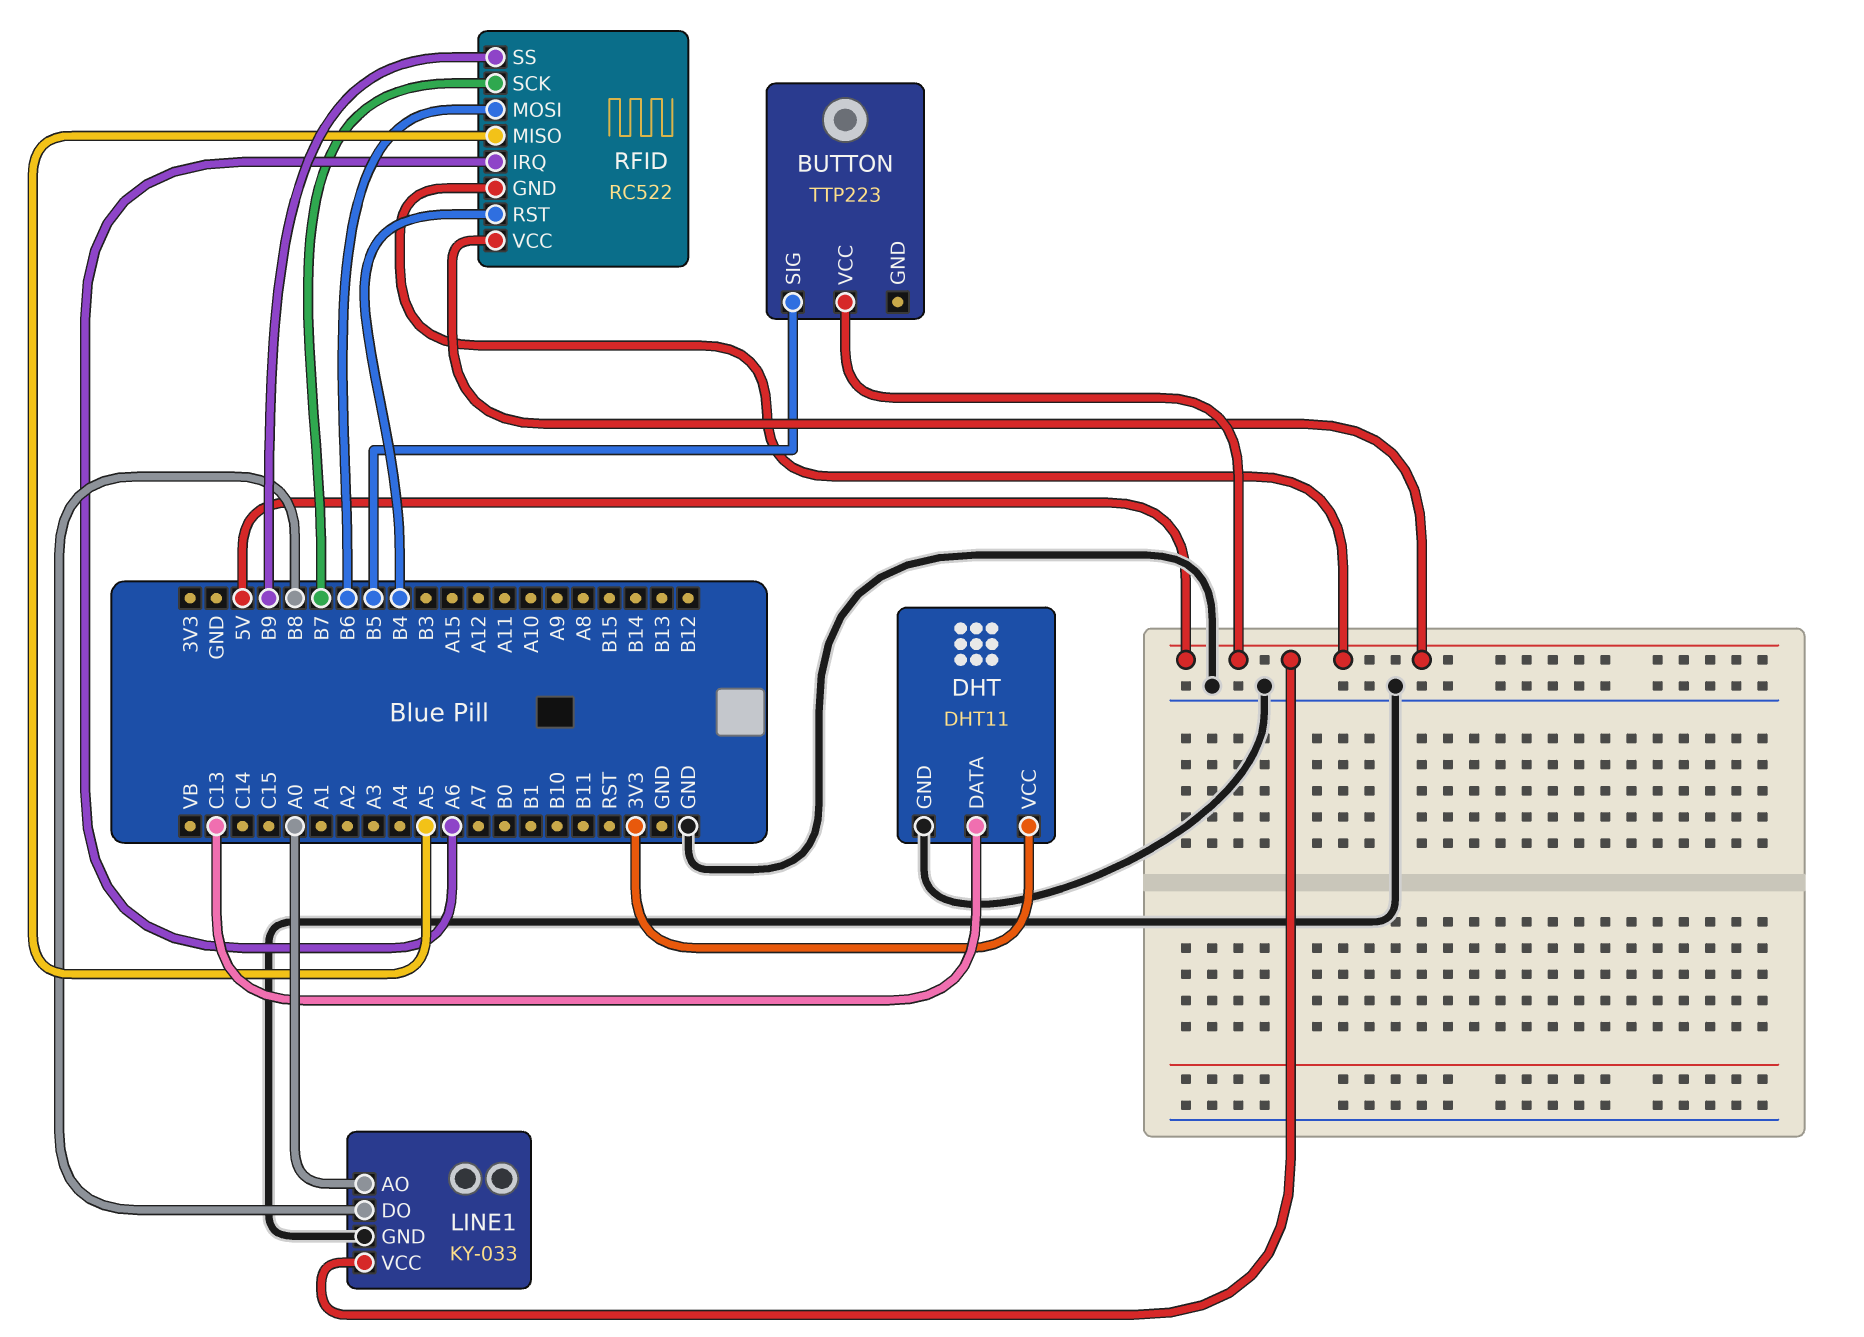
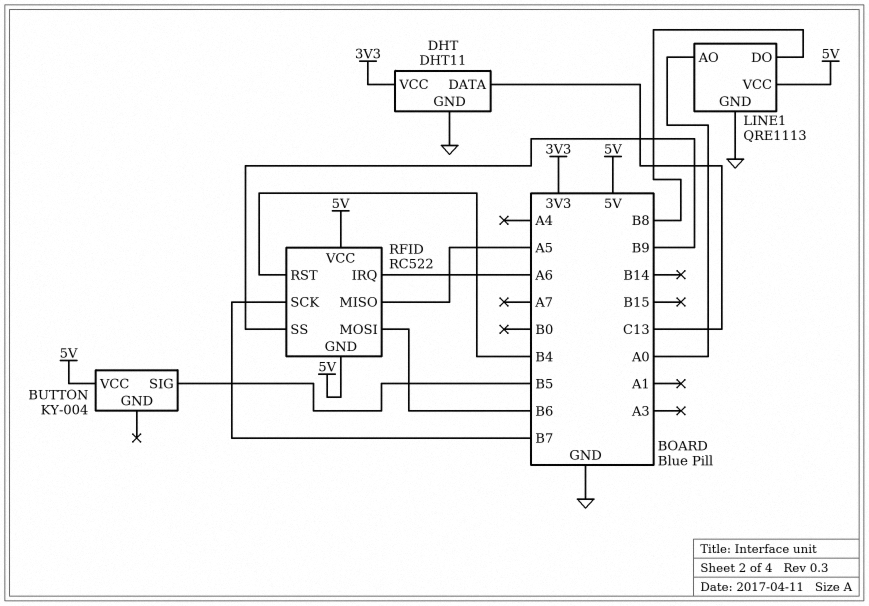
BUTTON: TTP223 -> KY-004
LINE1: KY-033 -> QRE1113

